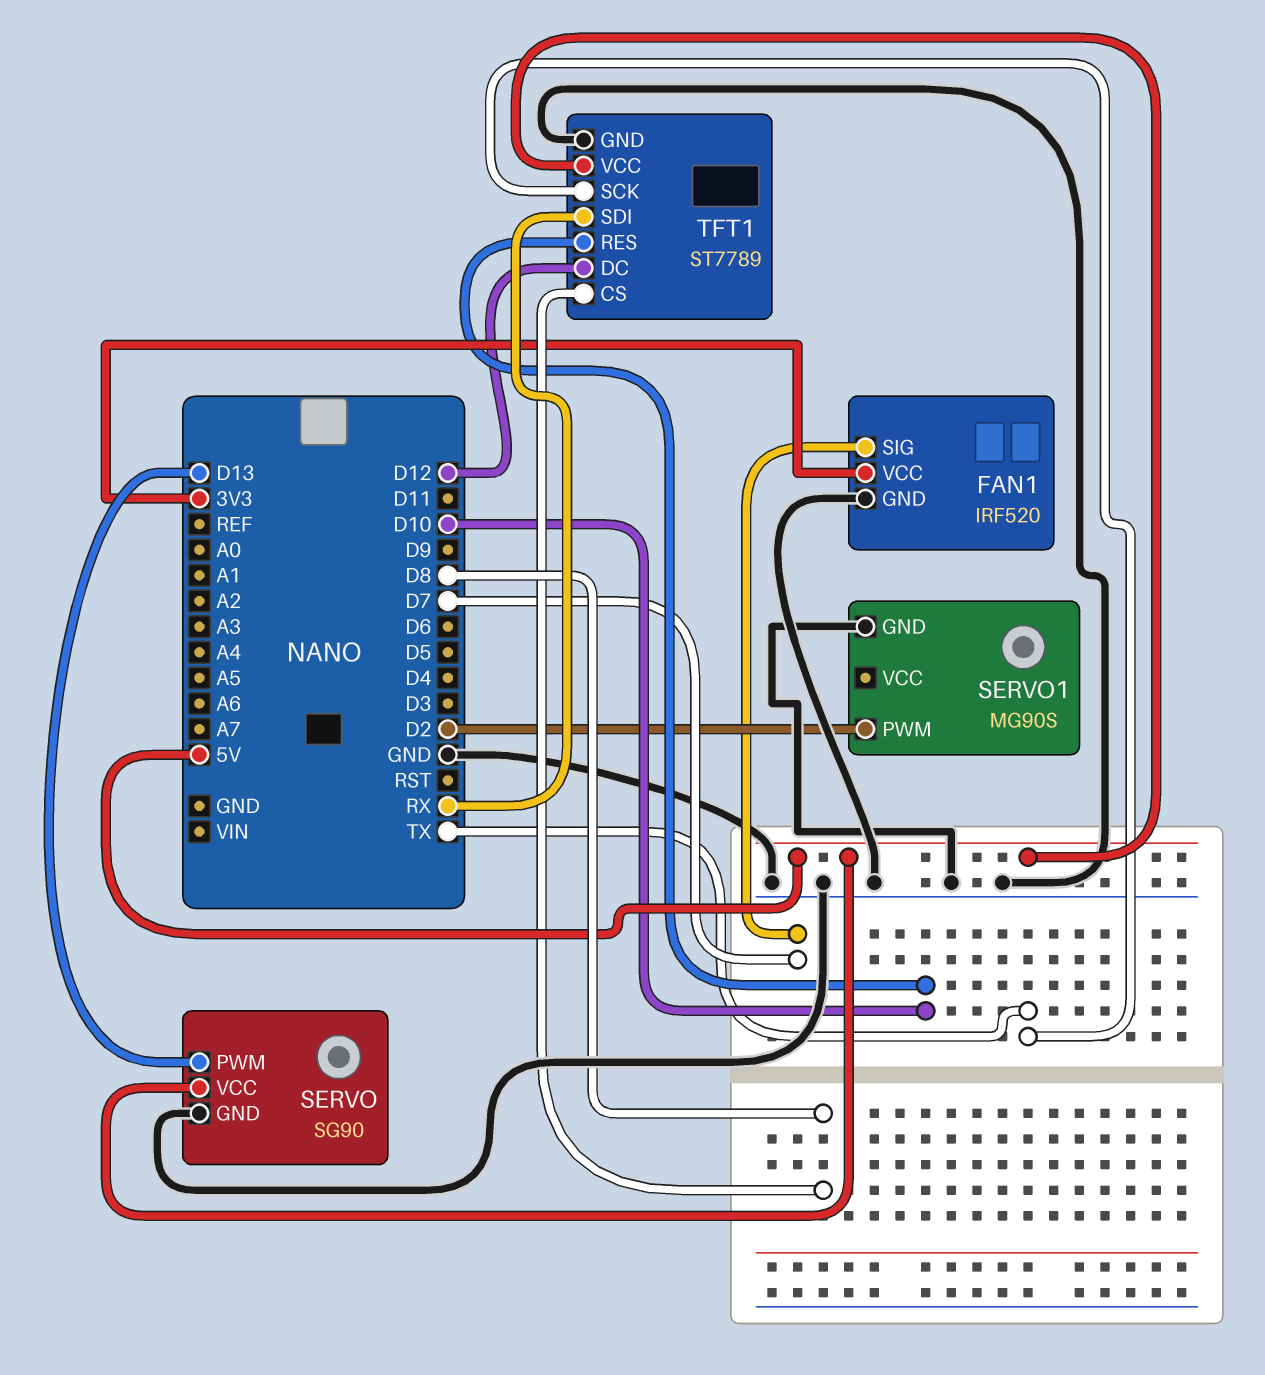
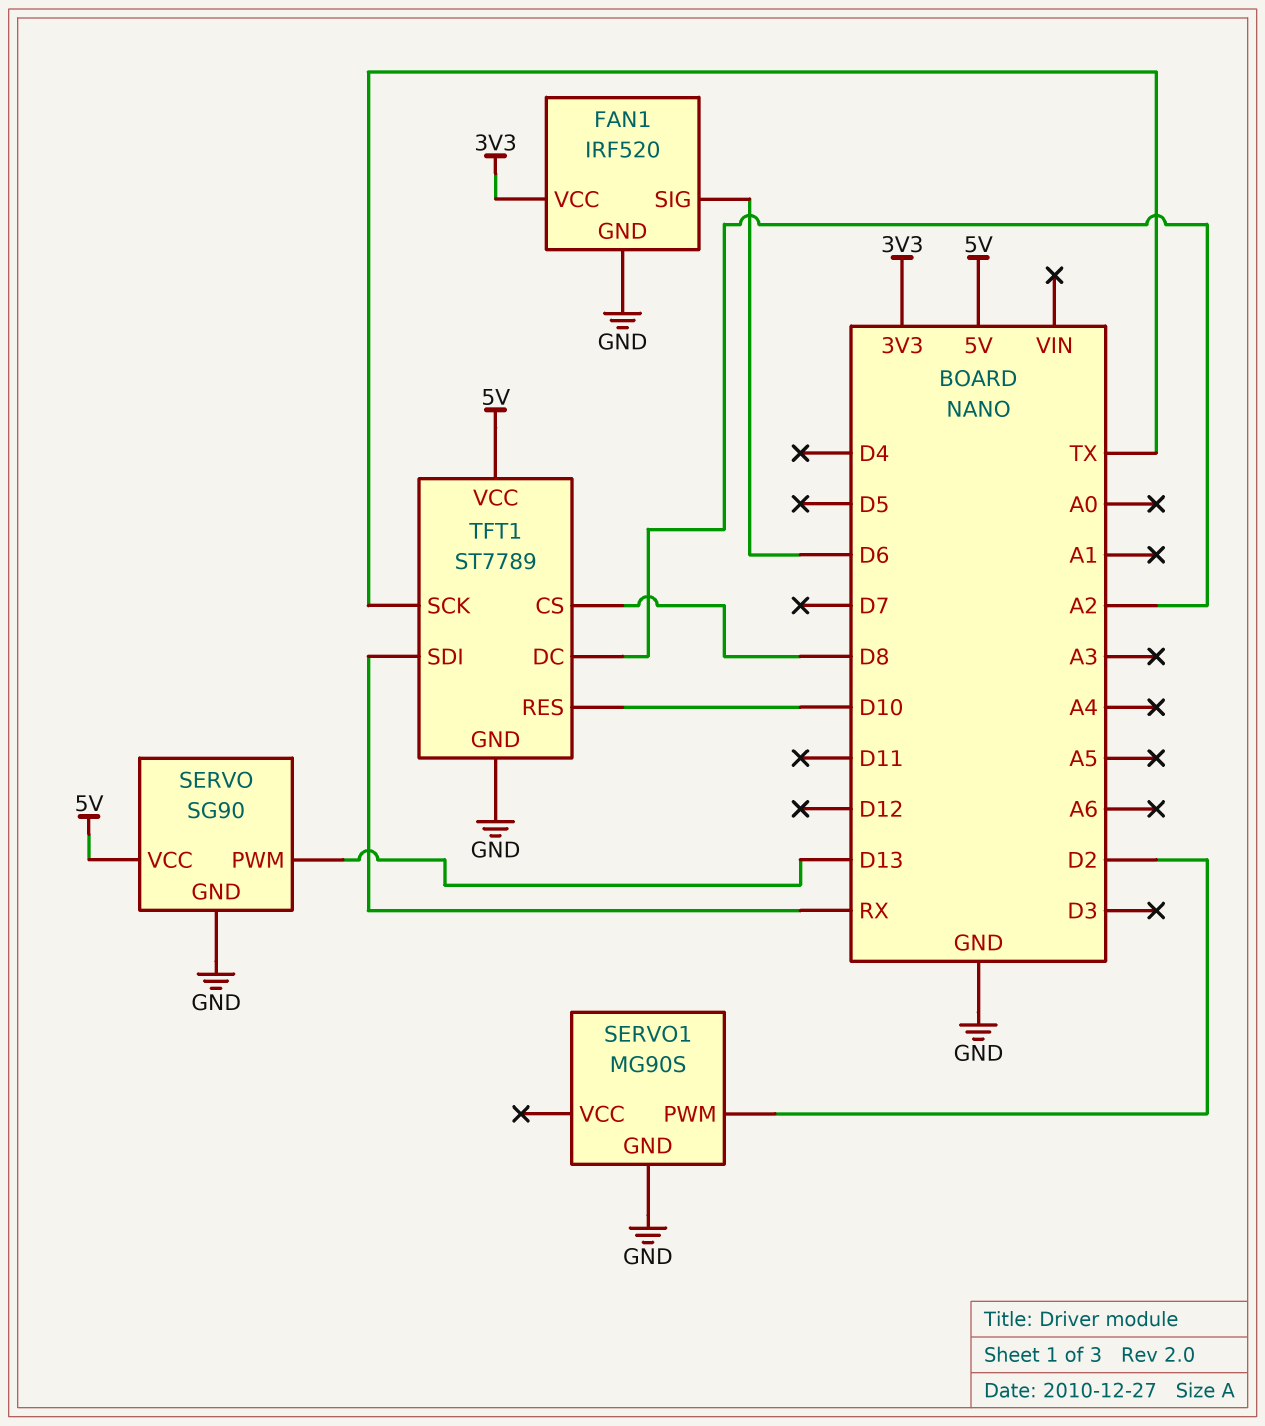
FAN1 pin SIG: D7 -> D6
TFT1 pin DC: D12 -> A2

